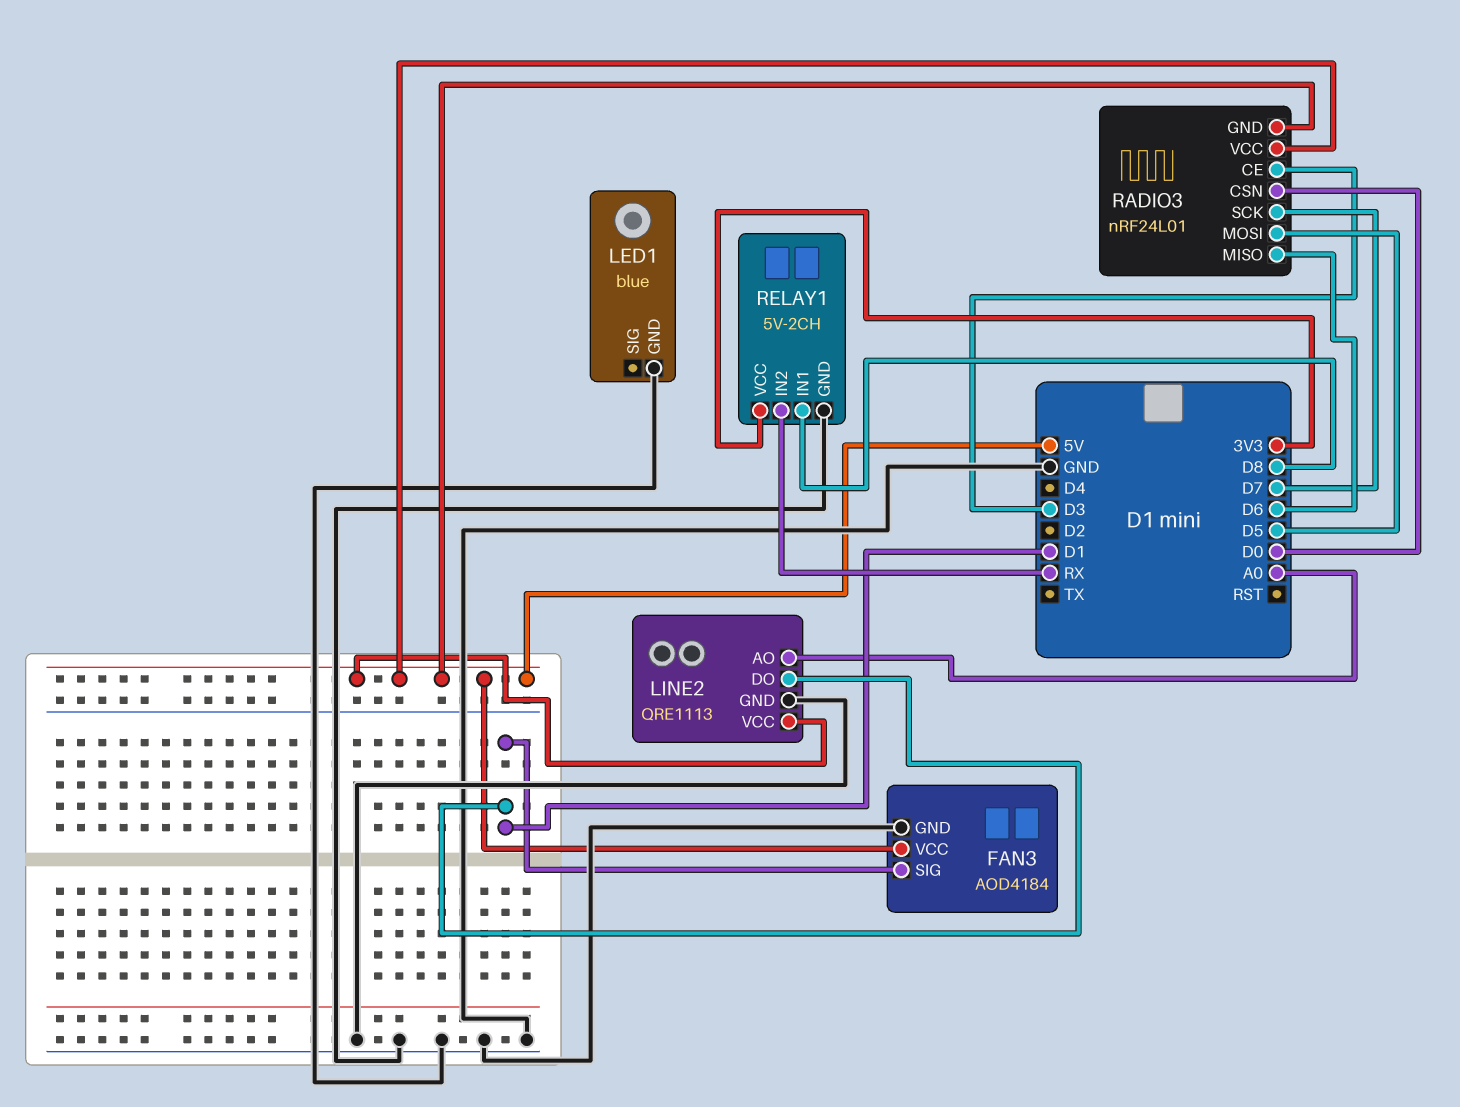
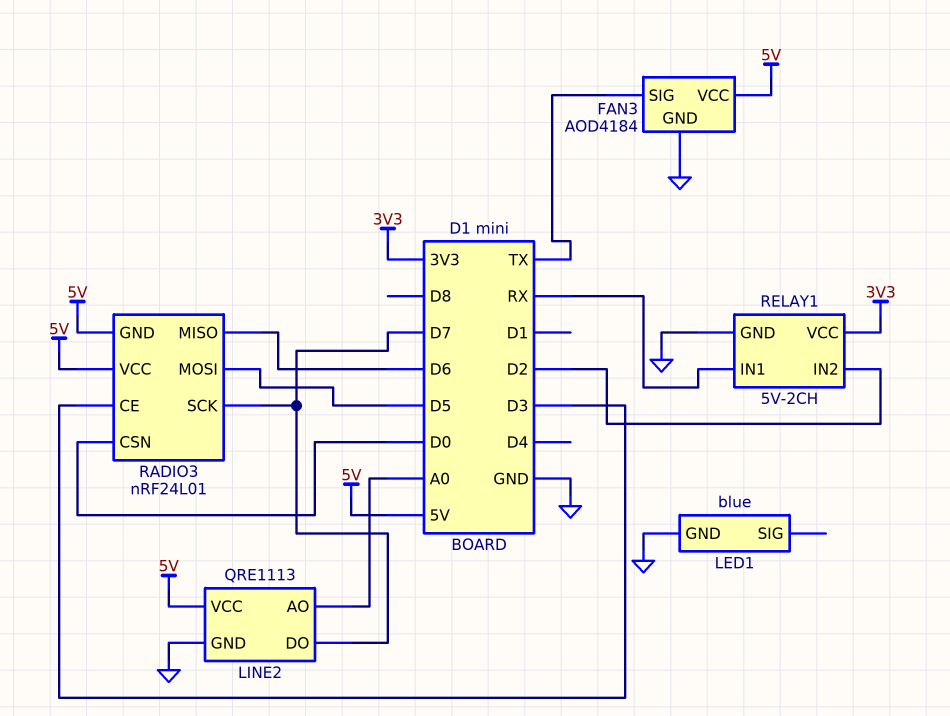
FAN3 pin SIG: D1 -> TX
LINE2 pin DO: D1 -> D7
RELAY1 pin IN1: D8 -> RX
RELAY1 pin IN2: RX -> D2

